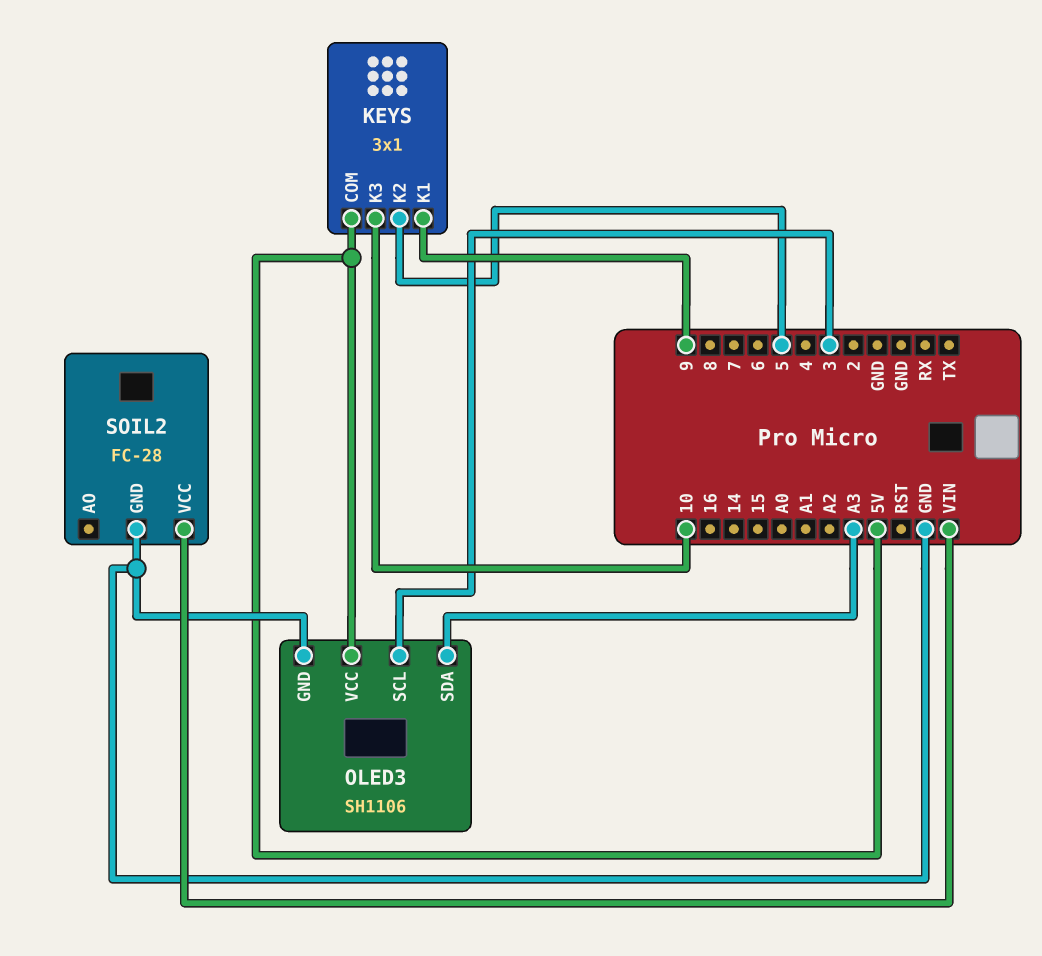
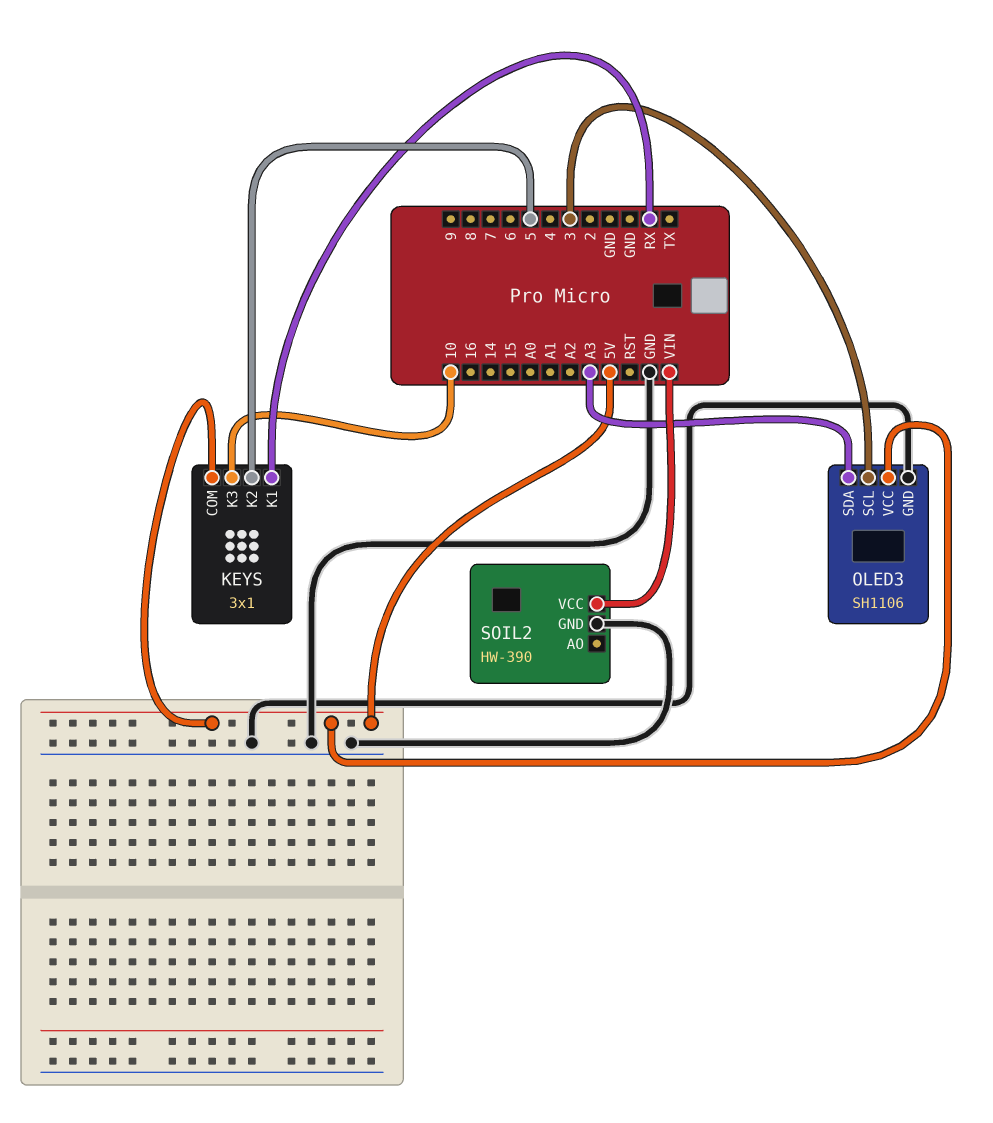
KEYS pin K1: 9 -> RX
SOIL2: FC-28 -> HW-390

